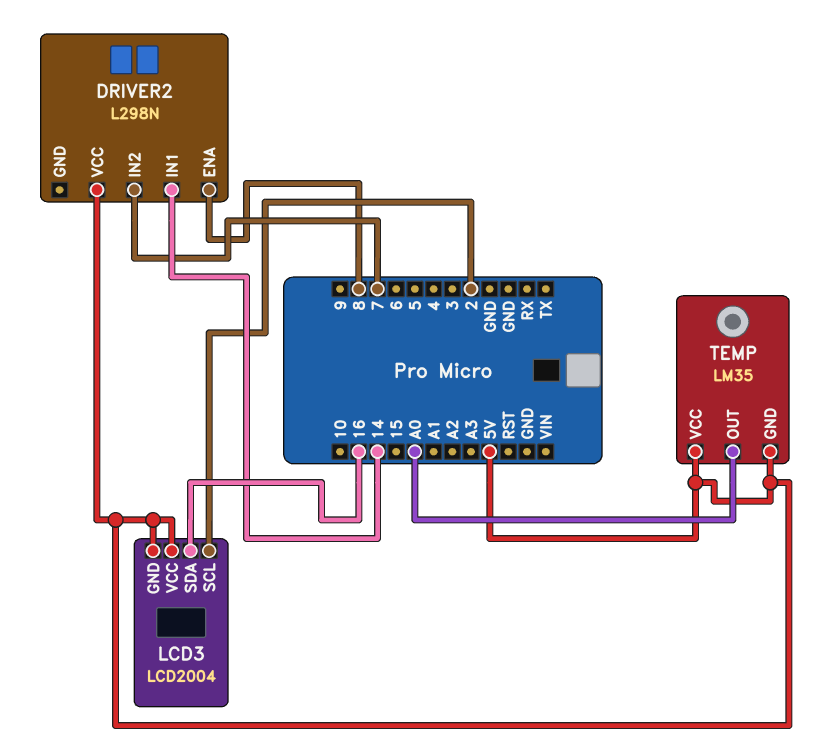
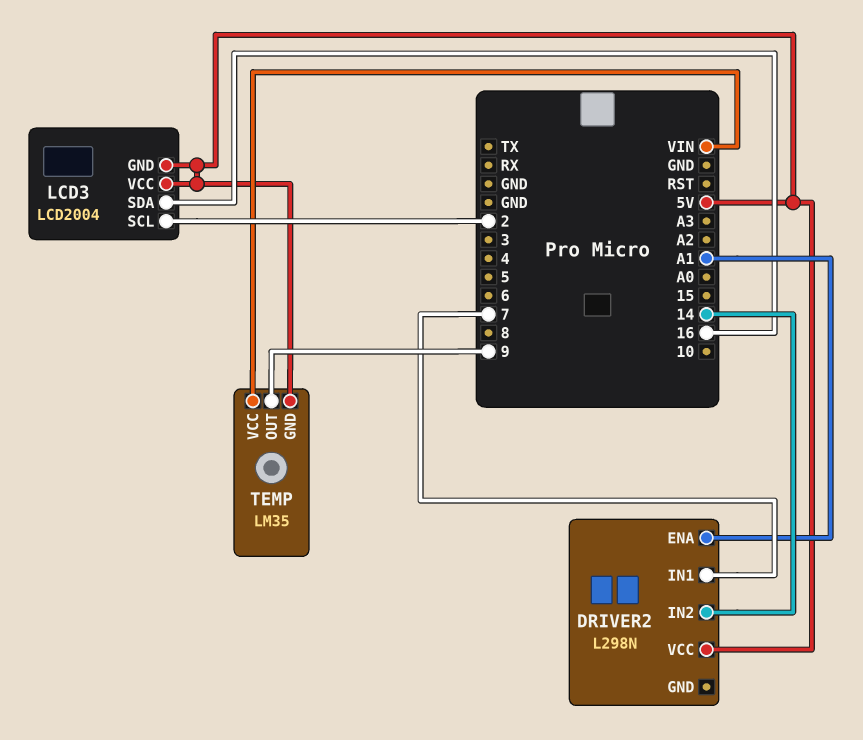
DRIVER2 pin ENA: 8 -> A1
DRIVER2 pin IN1: 14 -> 7
DRIVER2 pin IN2: 7 -> 14
TEMP pin OUT: A0 -> 9
TEMP pin VCC: 5V -> VIN

